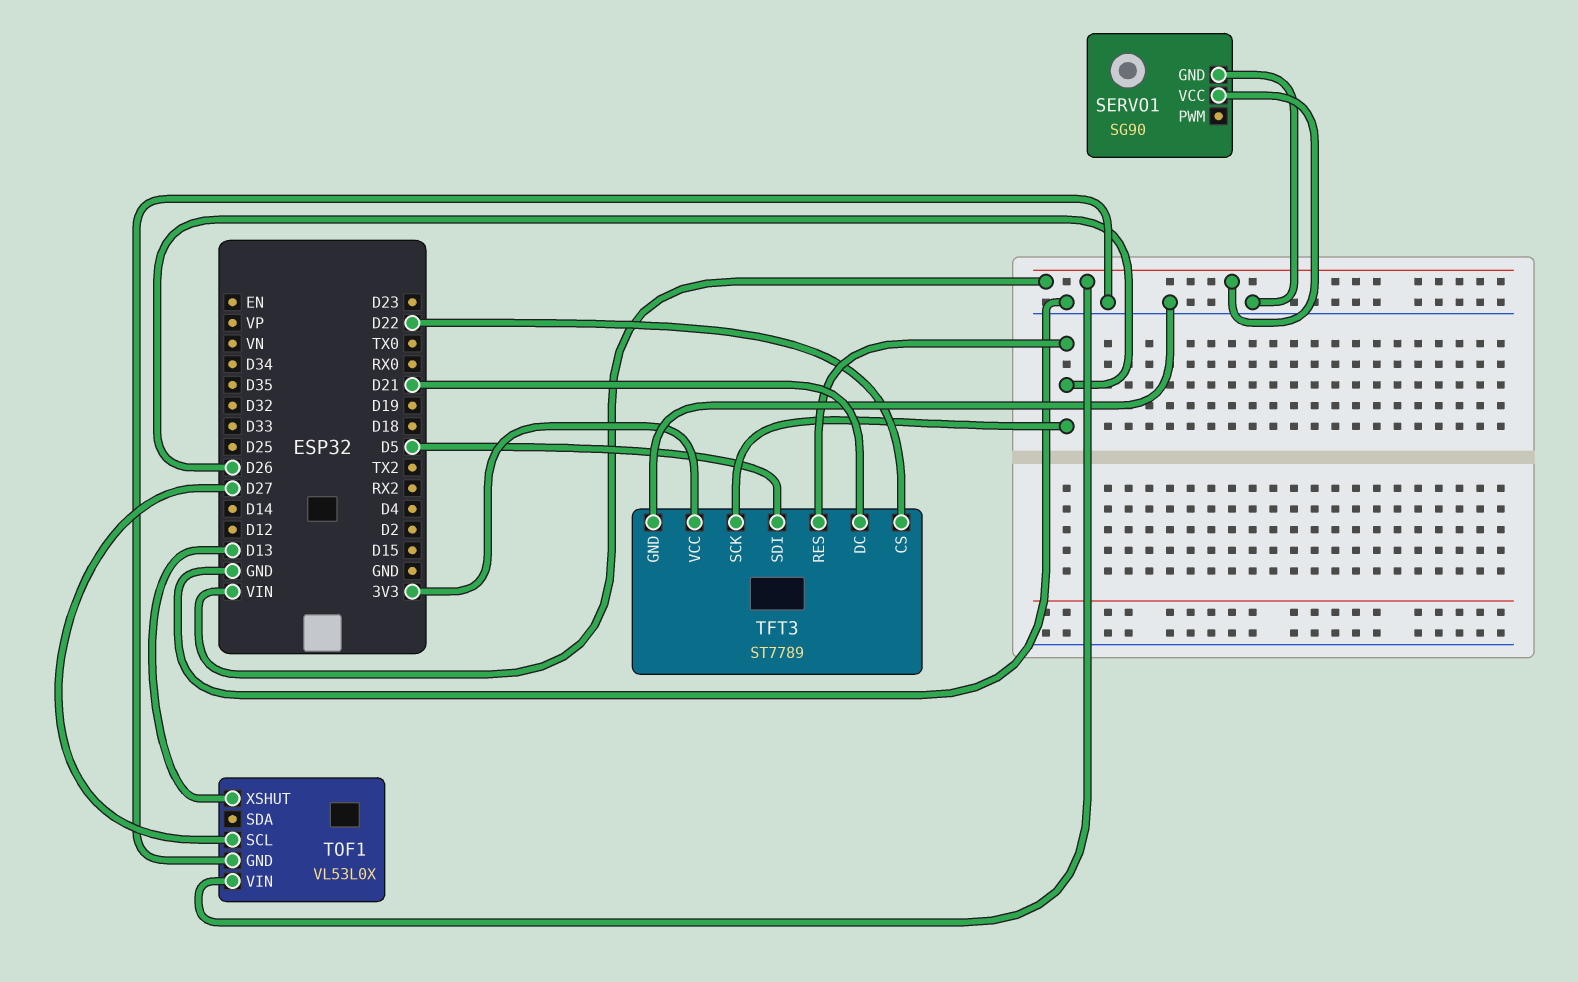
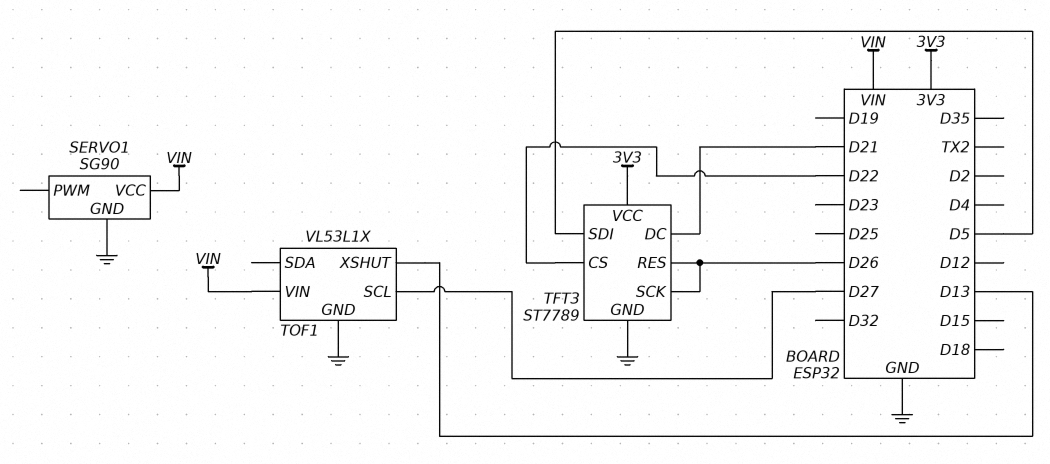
TOF1: VL53L0X -> VL53L1X

